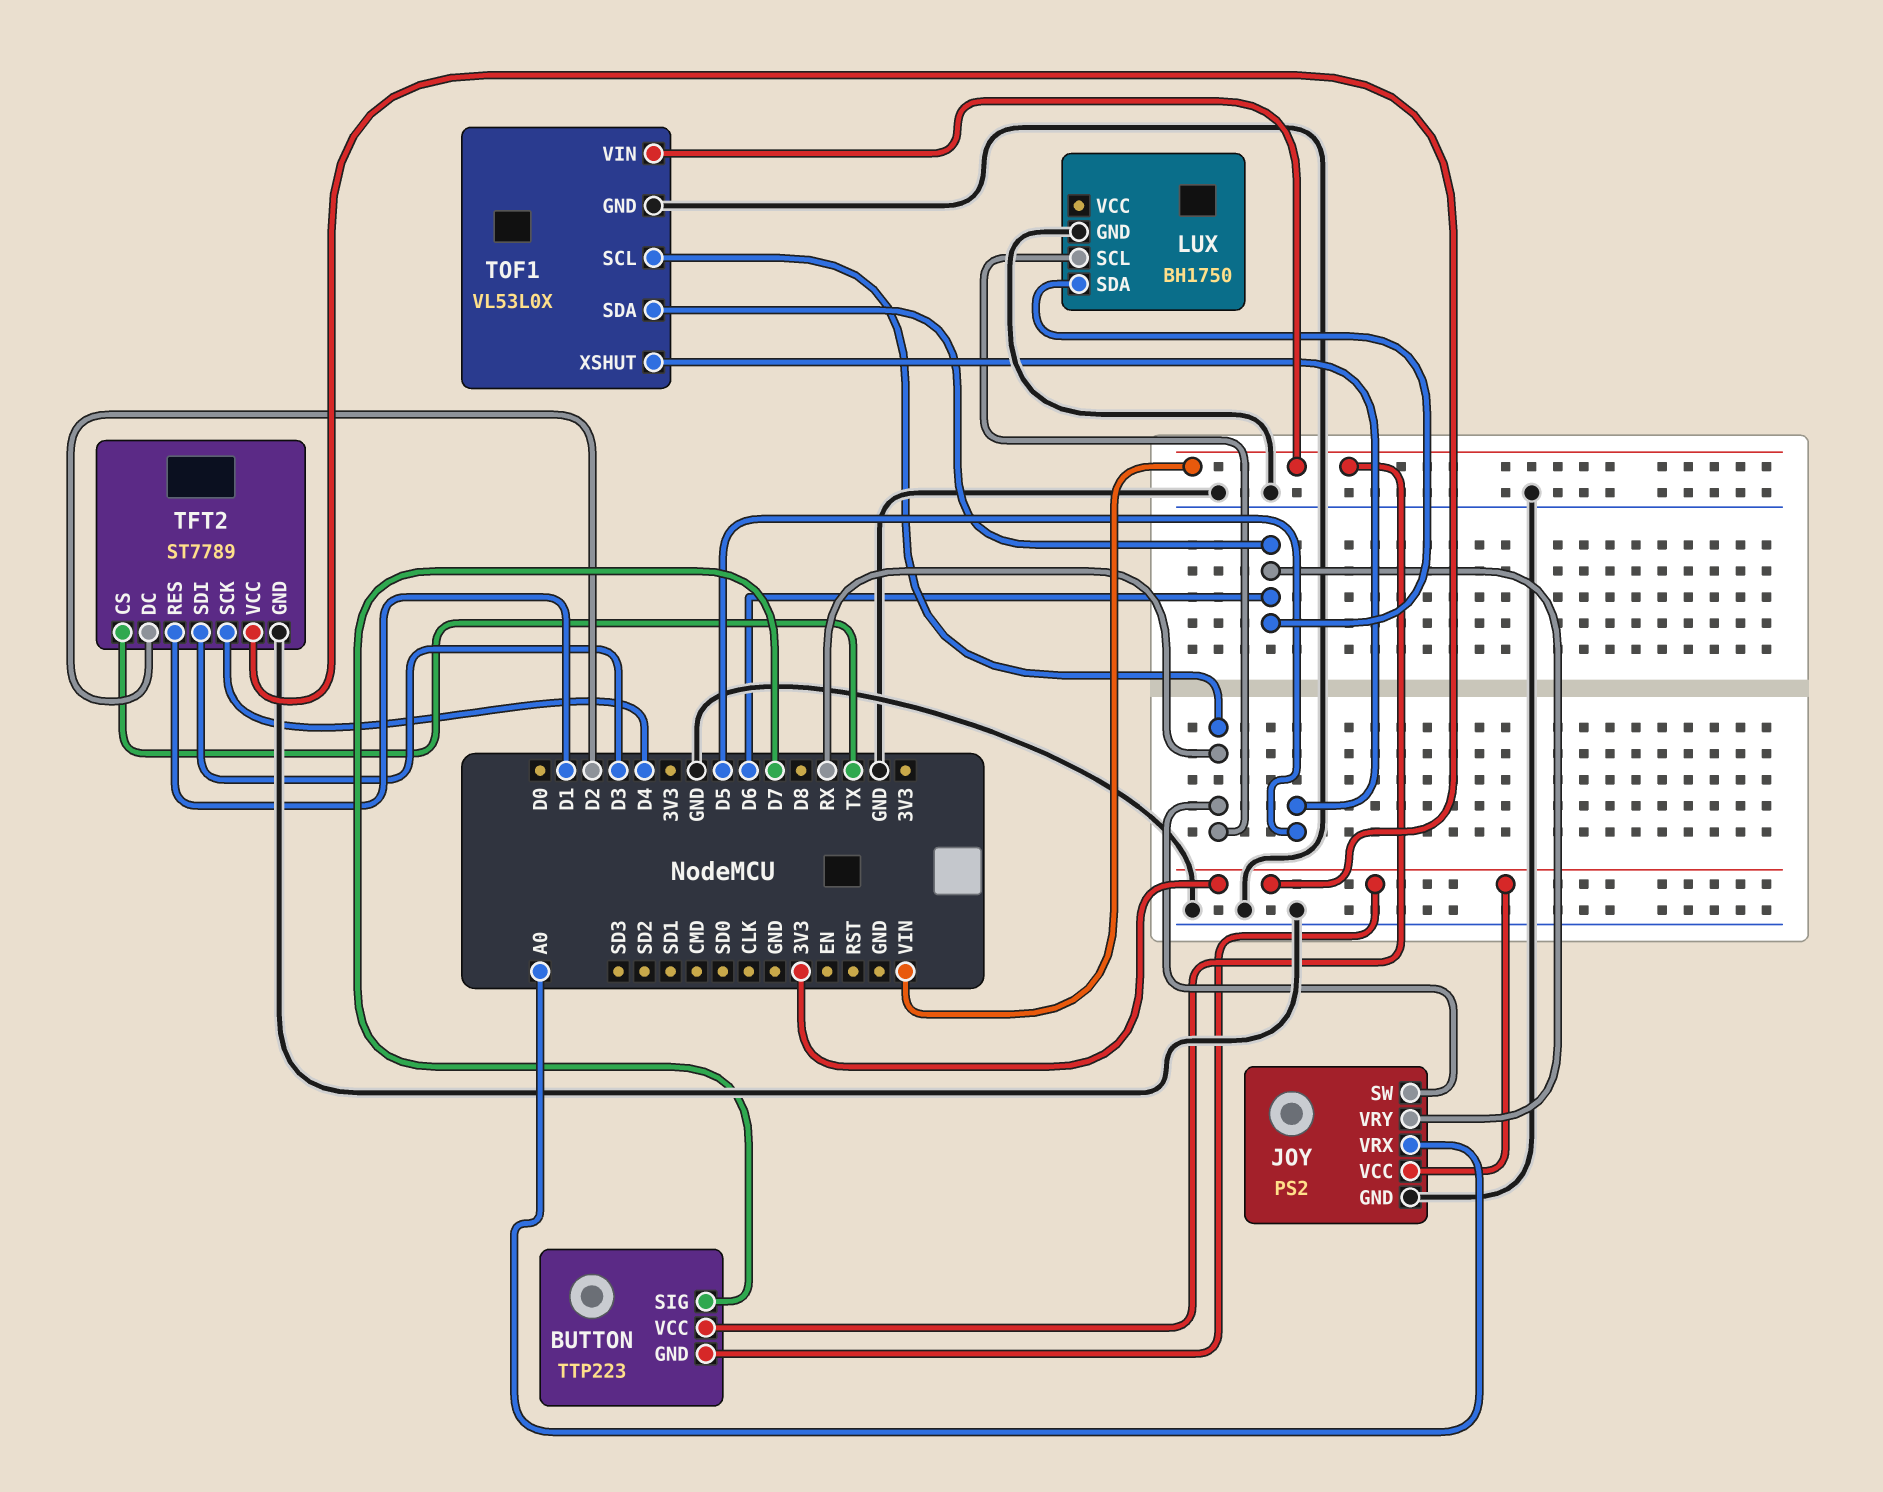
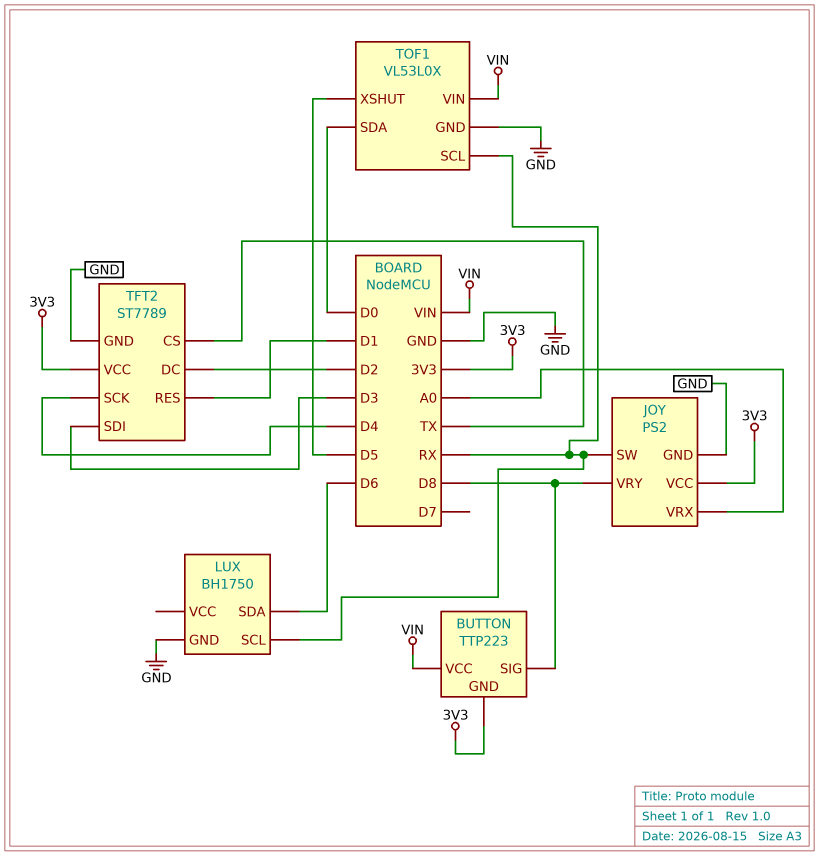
BUTTON pin SIG: D7 -> D8
JOY pin VRY: D6 -> D8
TOF1 pin SDA: D6 -> D0

